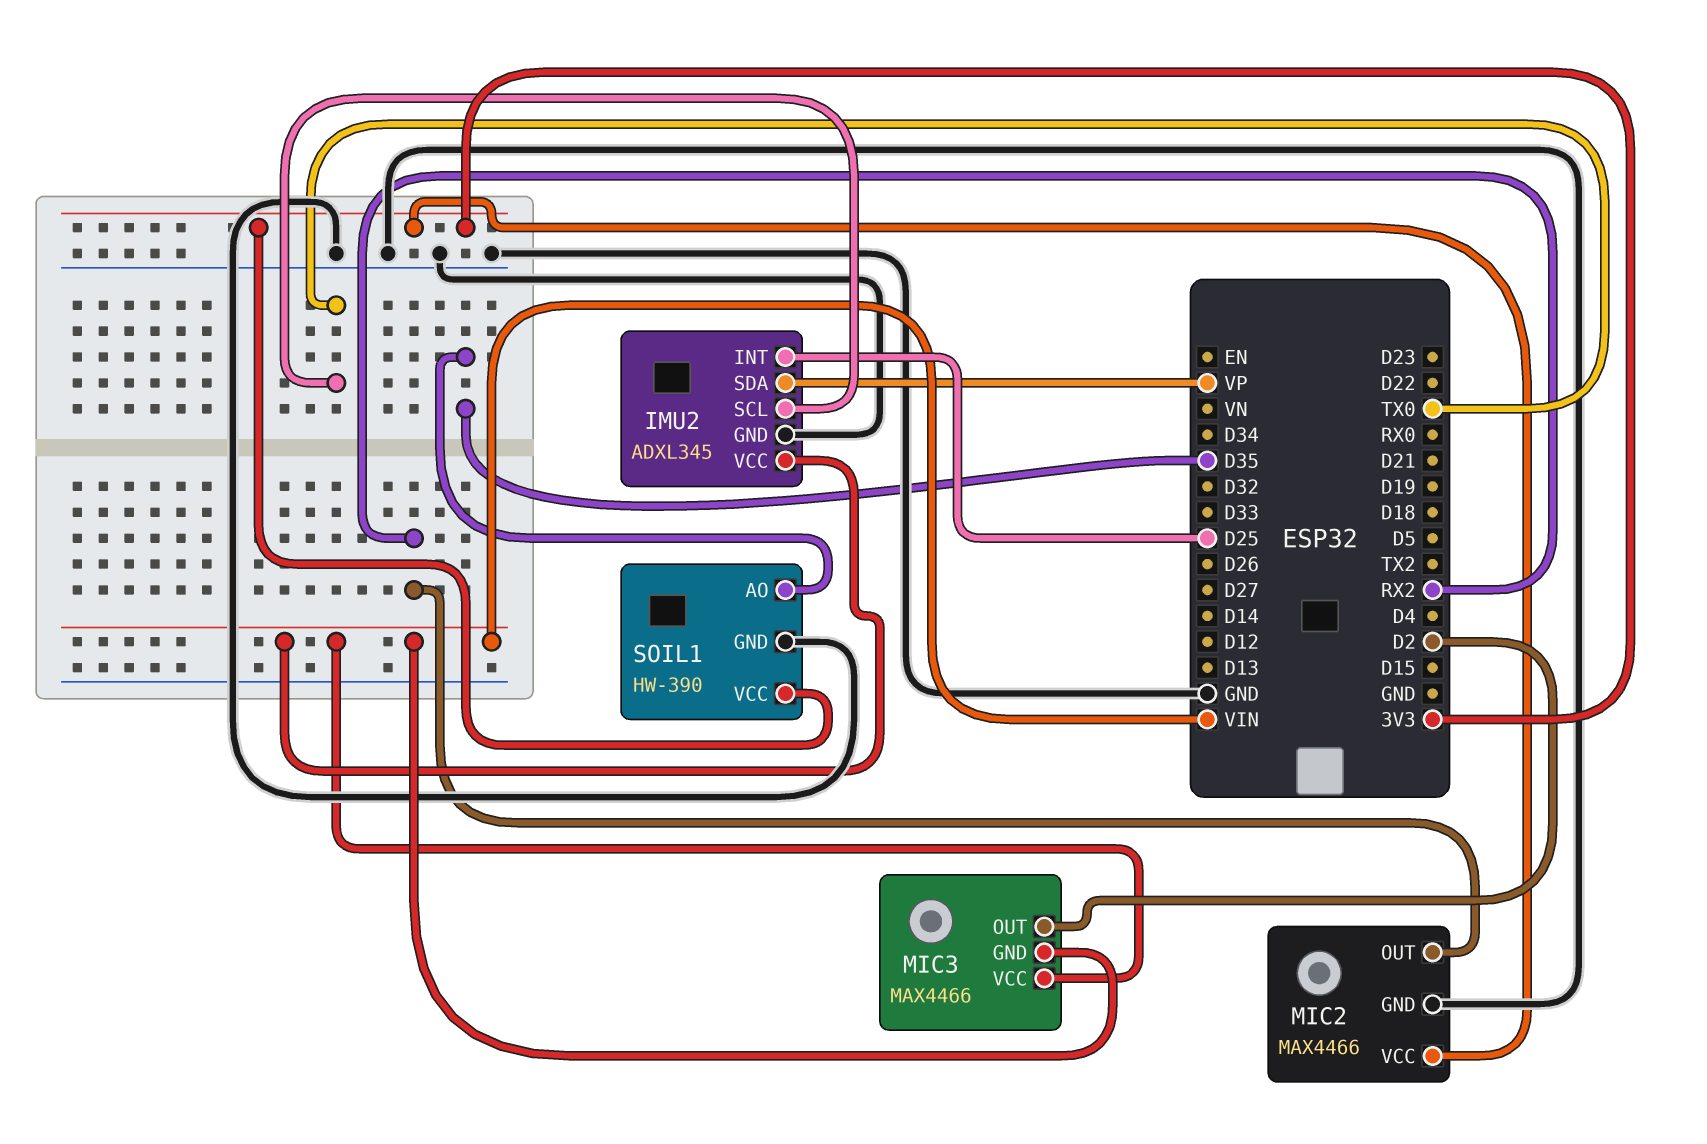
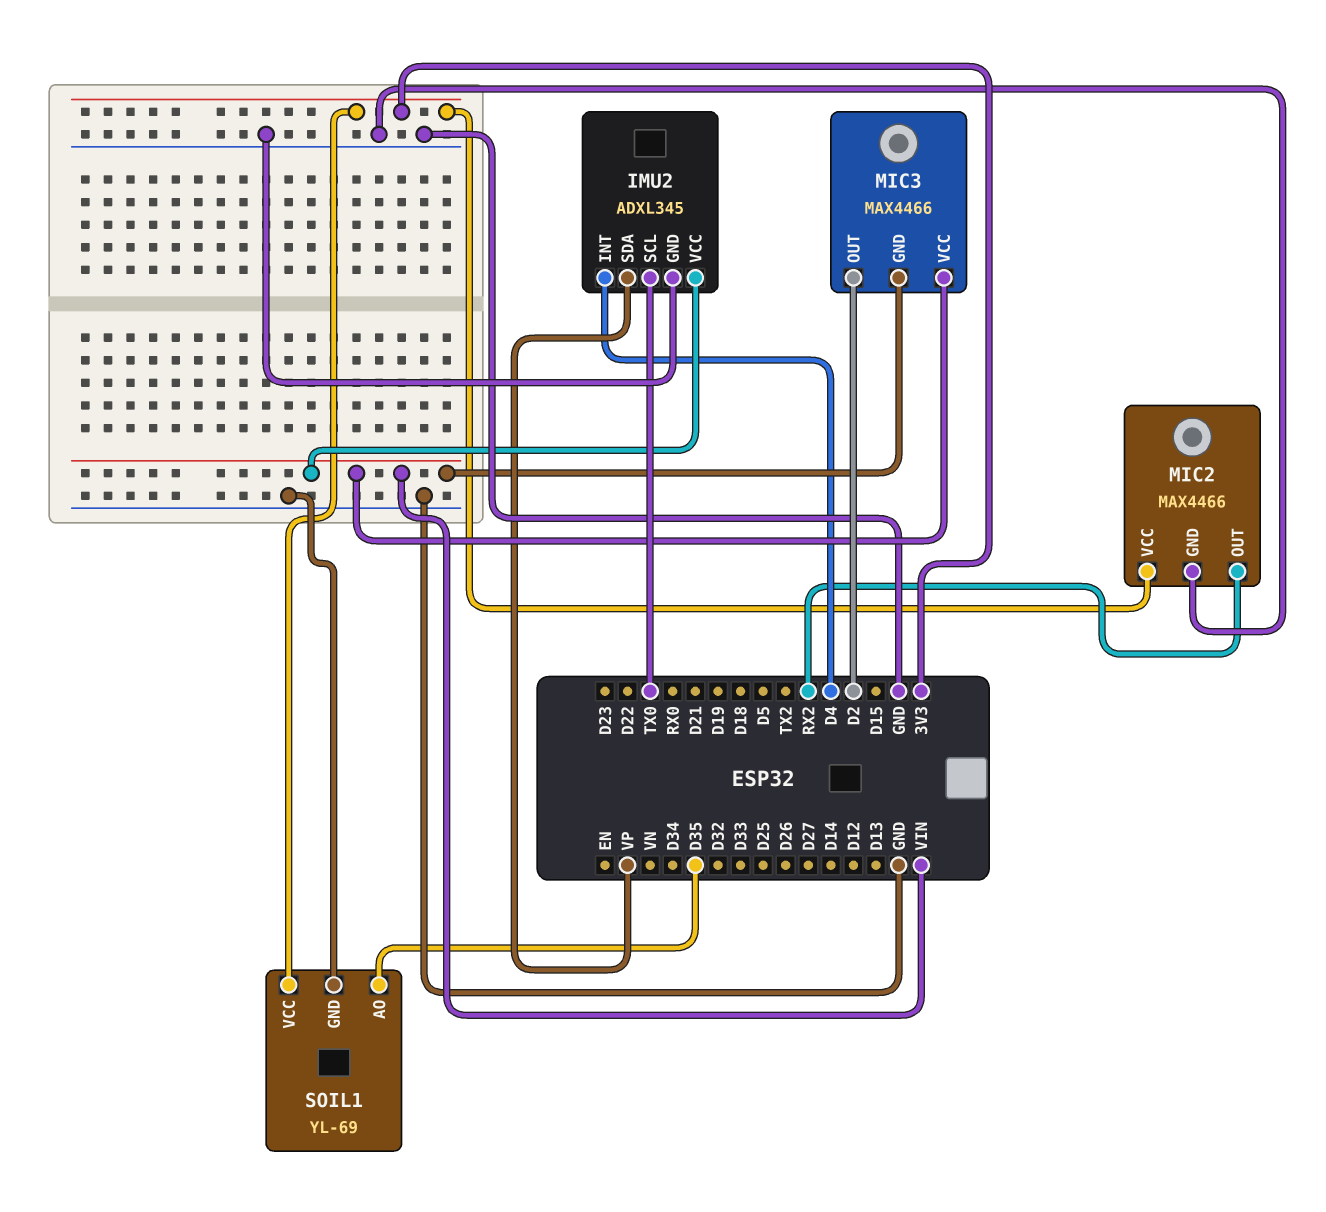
IMU2 pin INT: D25 -> D4
SOIL1: HW-390 -> YL-69

